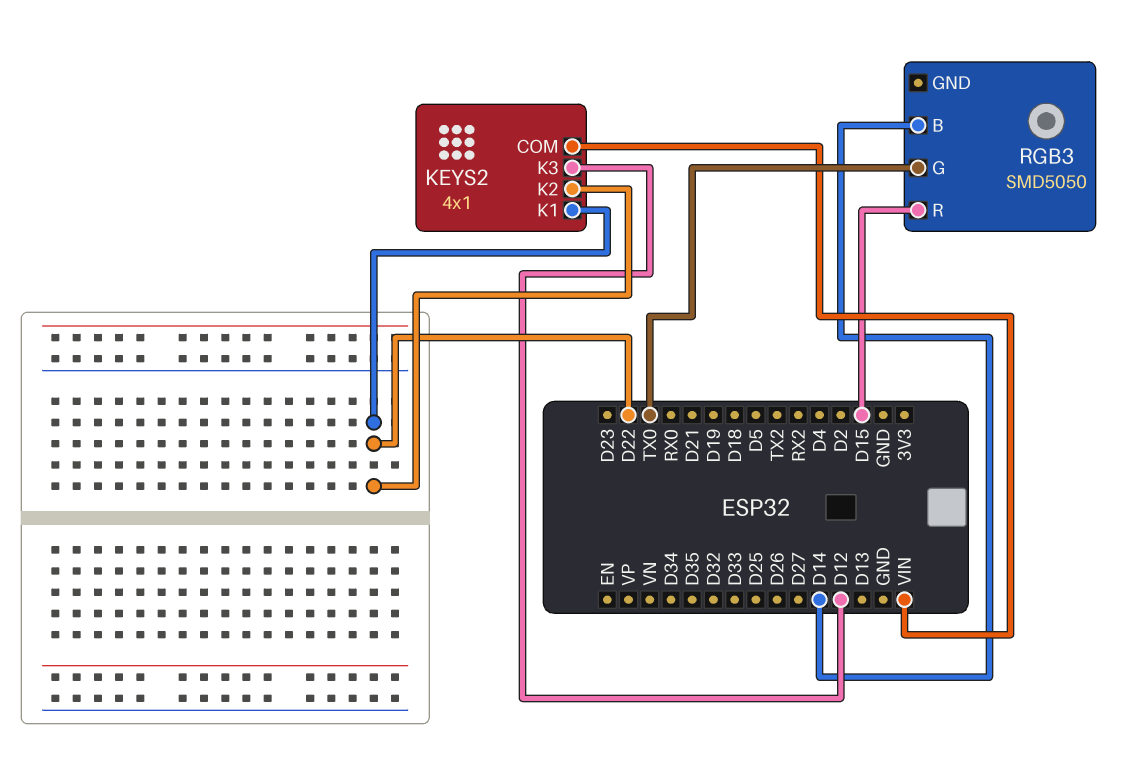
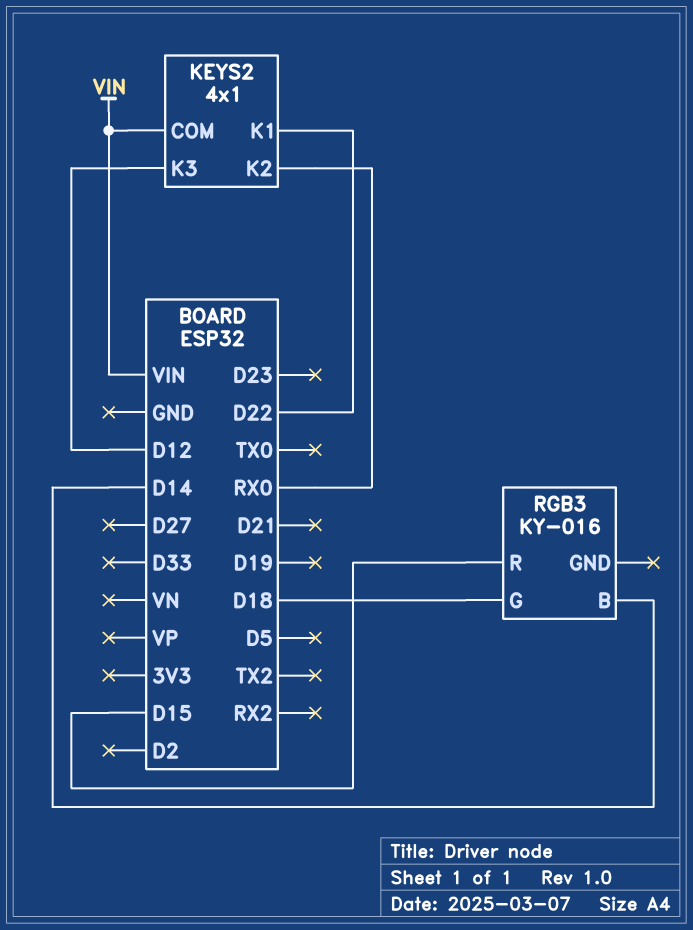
KEYS2 pin K2: D22 -> RX0
RGB3: SMD5050 -> KY-016
RGB3 pin G: TX0 -> D18

